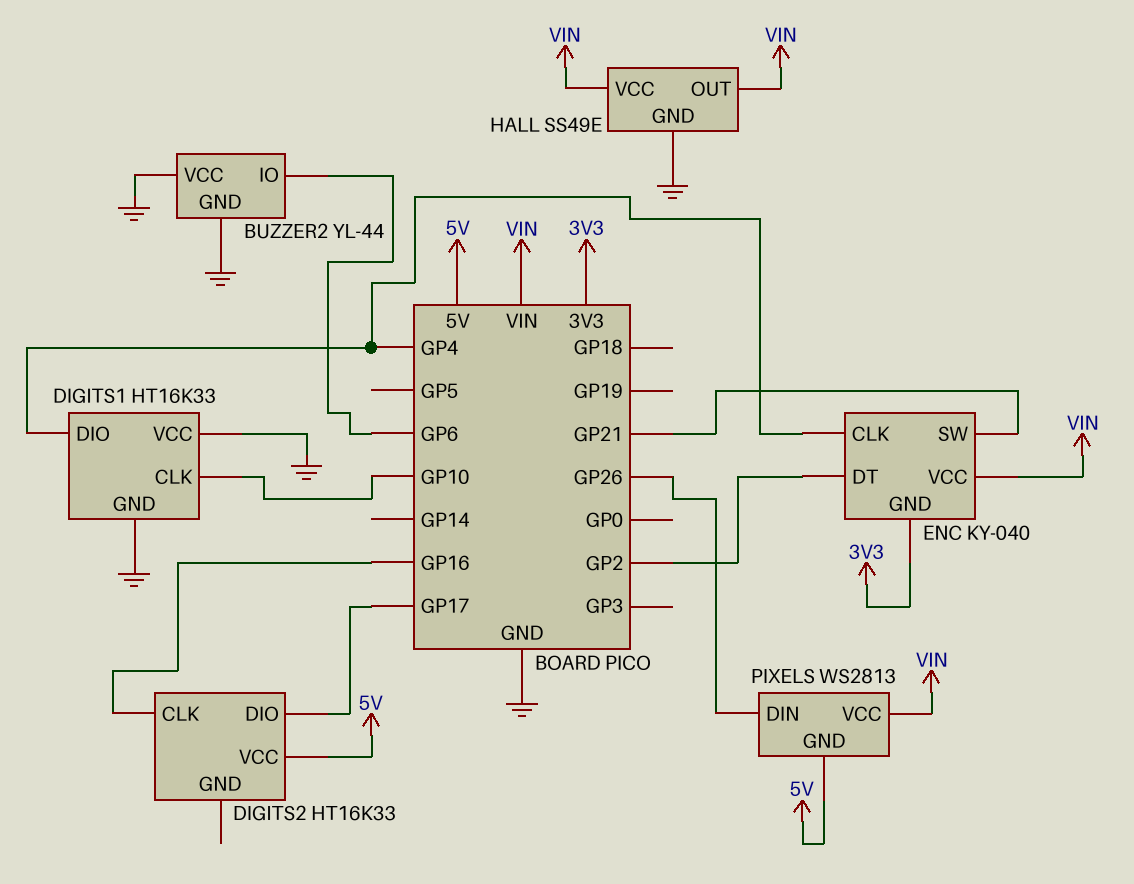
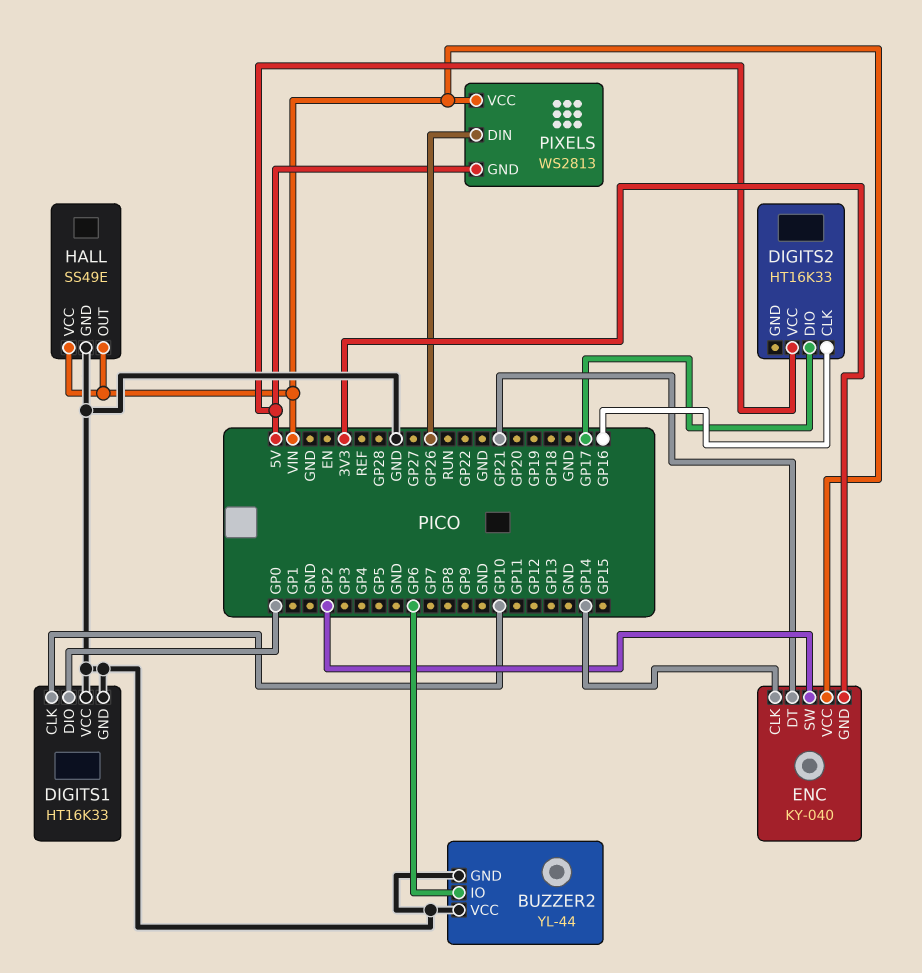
DIGITS1 pin DIO: GP4 -> GP0
ENC pin CLK: GP4 -> GP14
ENC pin DT: GP2 -> GP21
ENC pin SW: GP21 -> GP2

